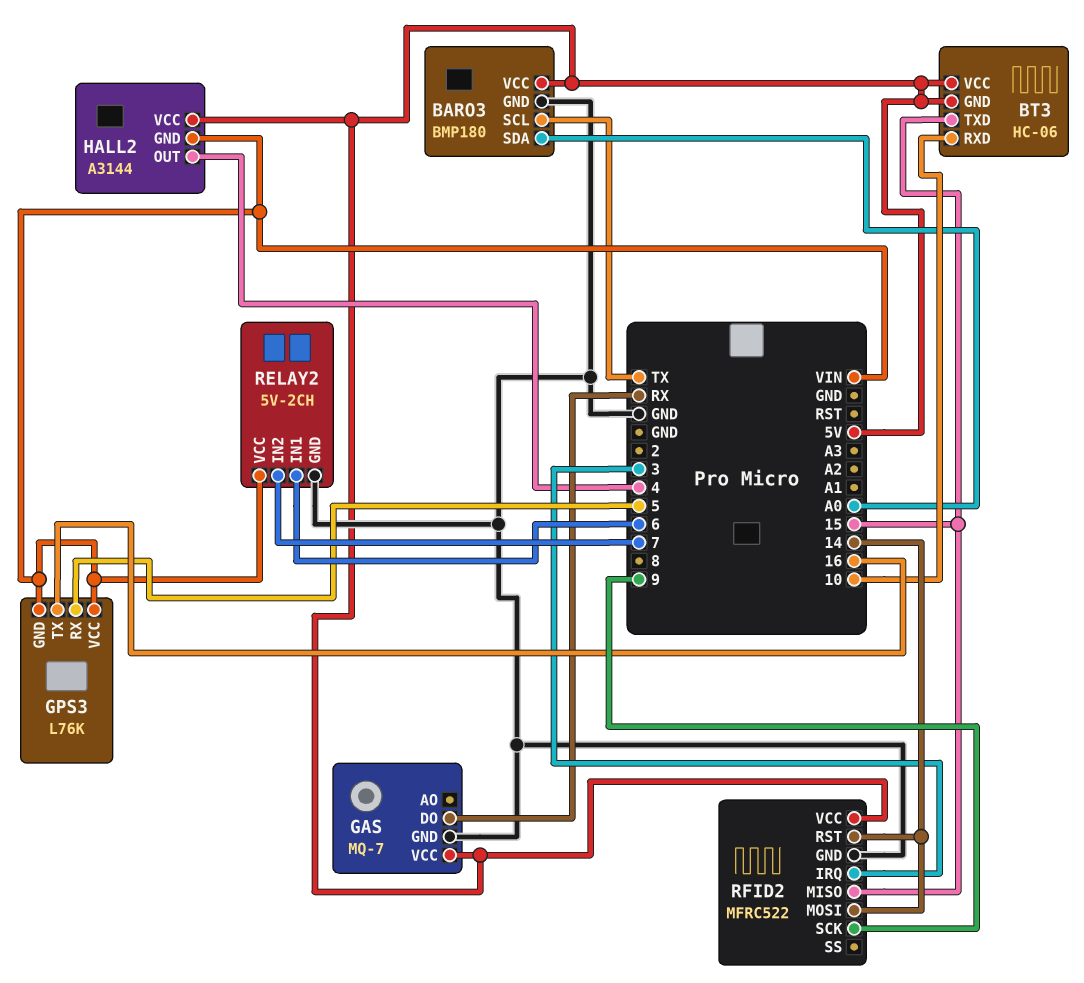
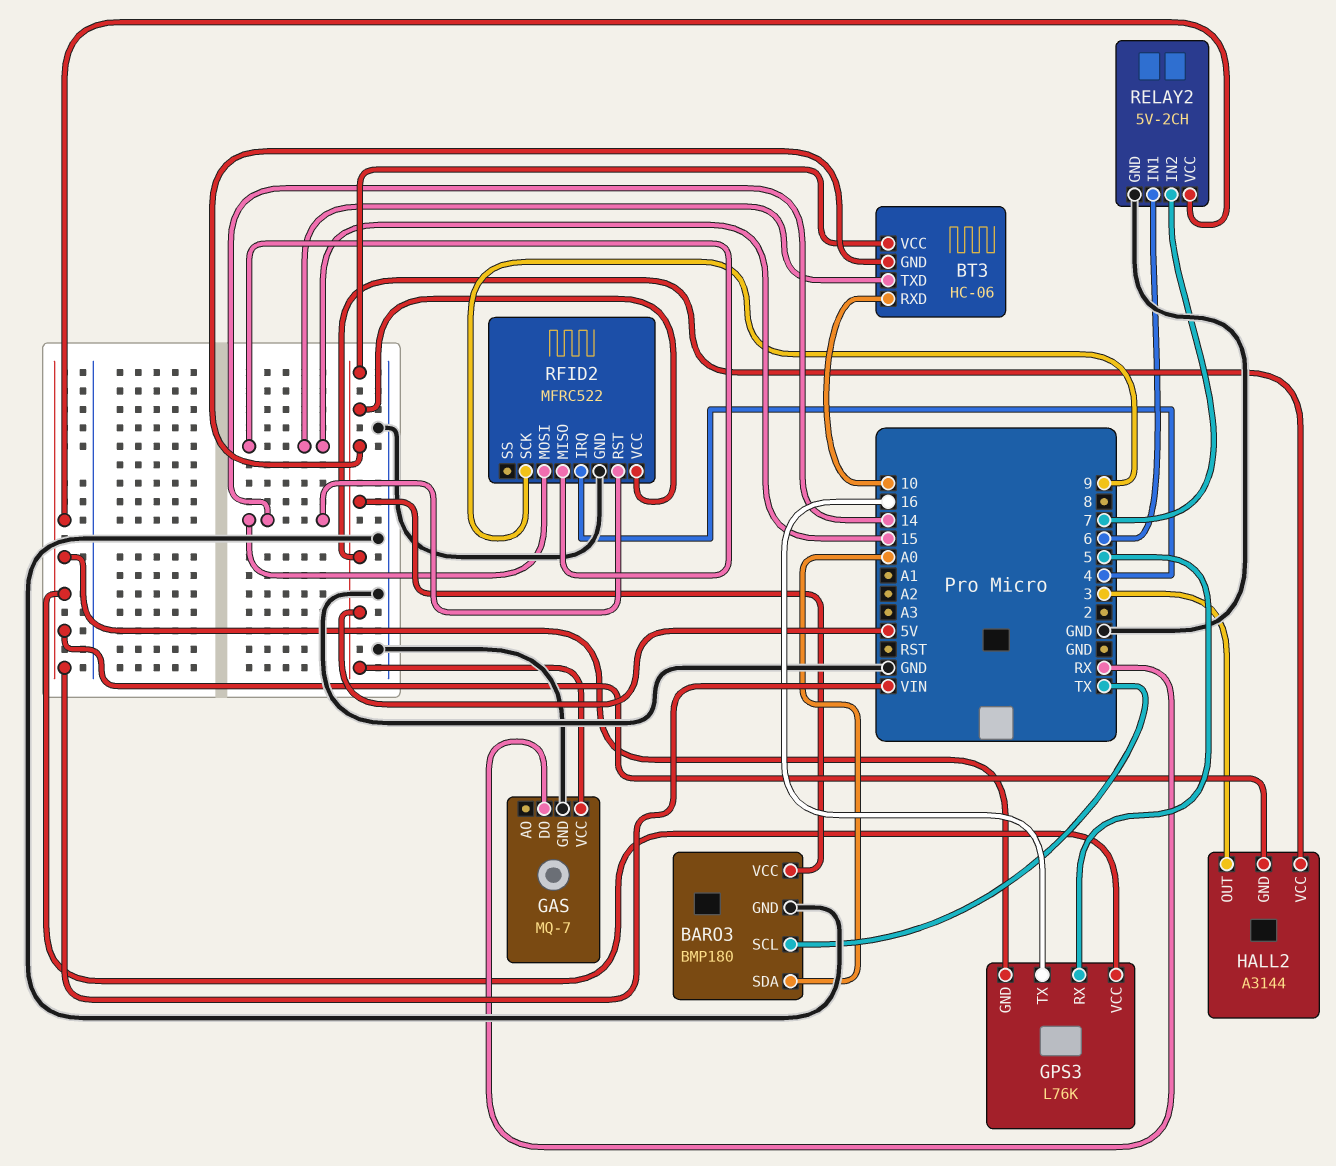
HALL2 pin OUT: 4 -> 3
RFID2 pin IRQ: 3 -> 4

